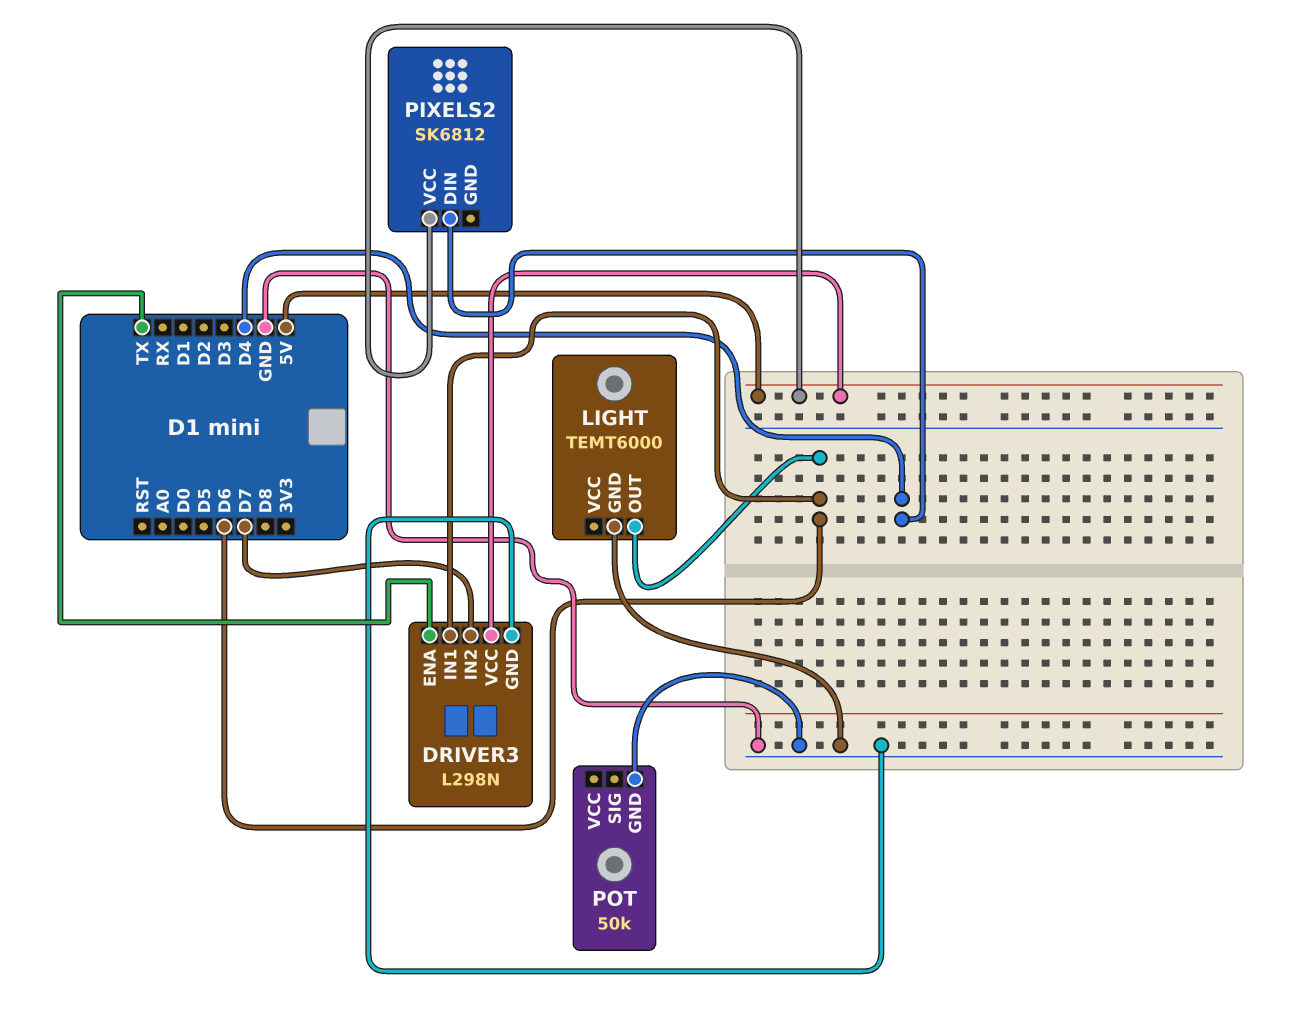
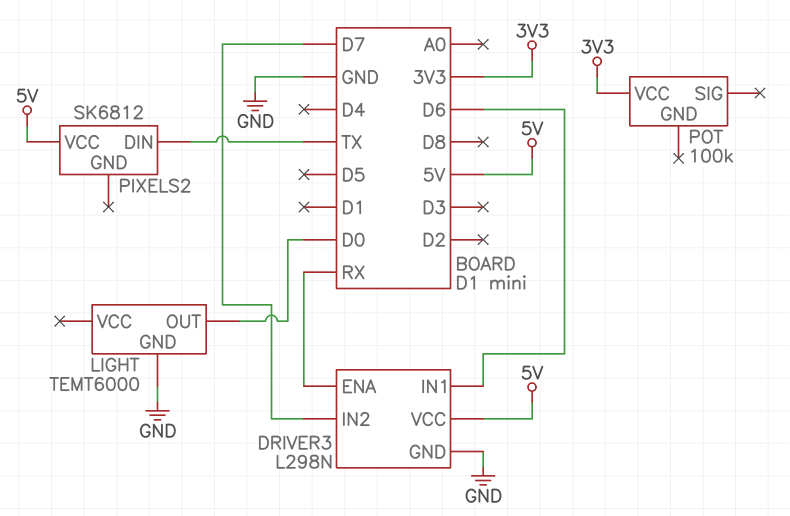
DRIVER3 pin ENA: TX -> RX
LIGHT pin OUT: D6 -> D0
PIXELS2 pin DIN: D4 -> TX
POT: 50k -> 100k
POT pin GND: GND -> none
POT pin VCC: none -> 3V3

